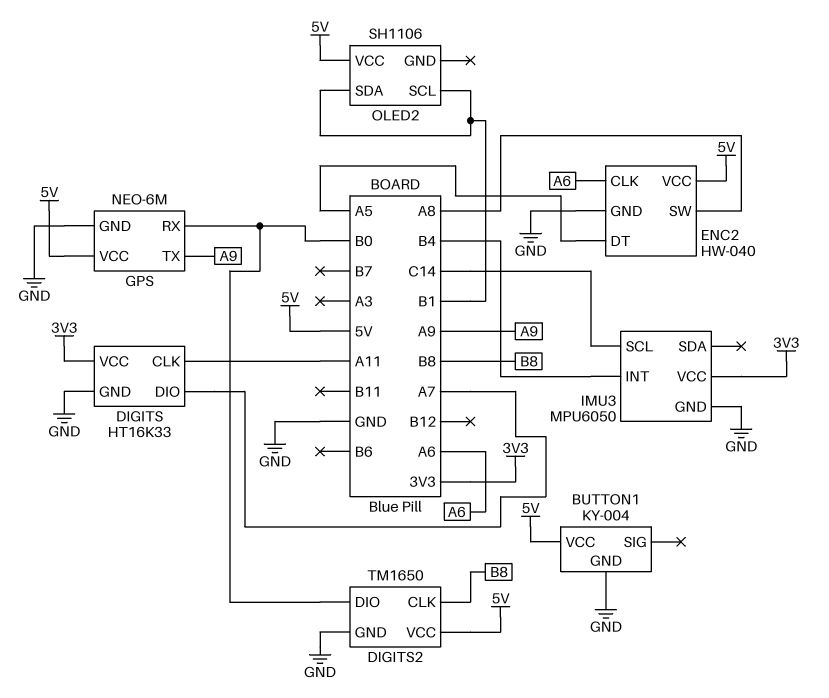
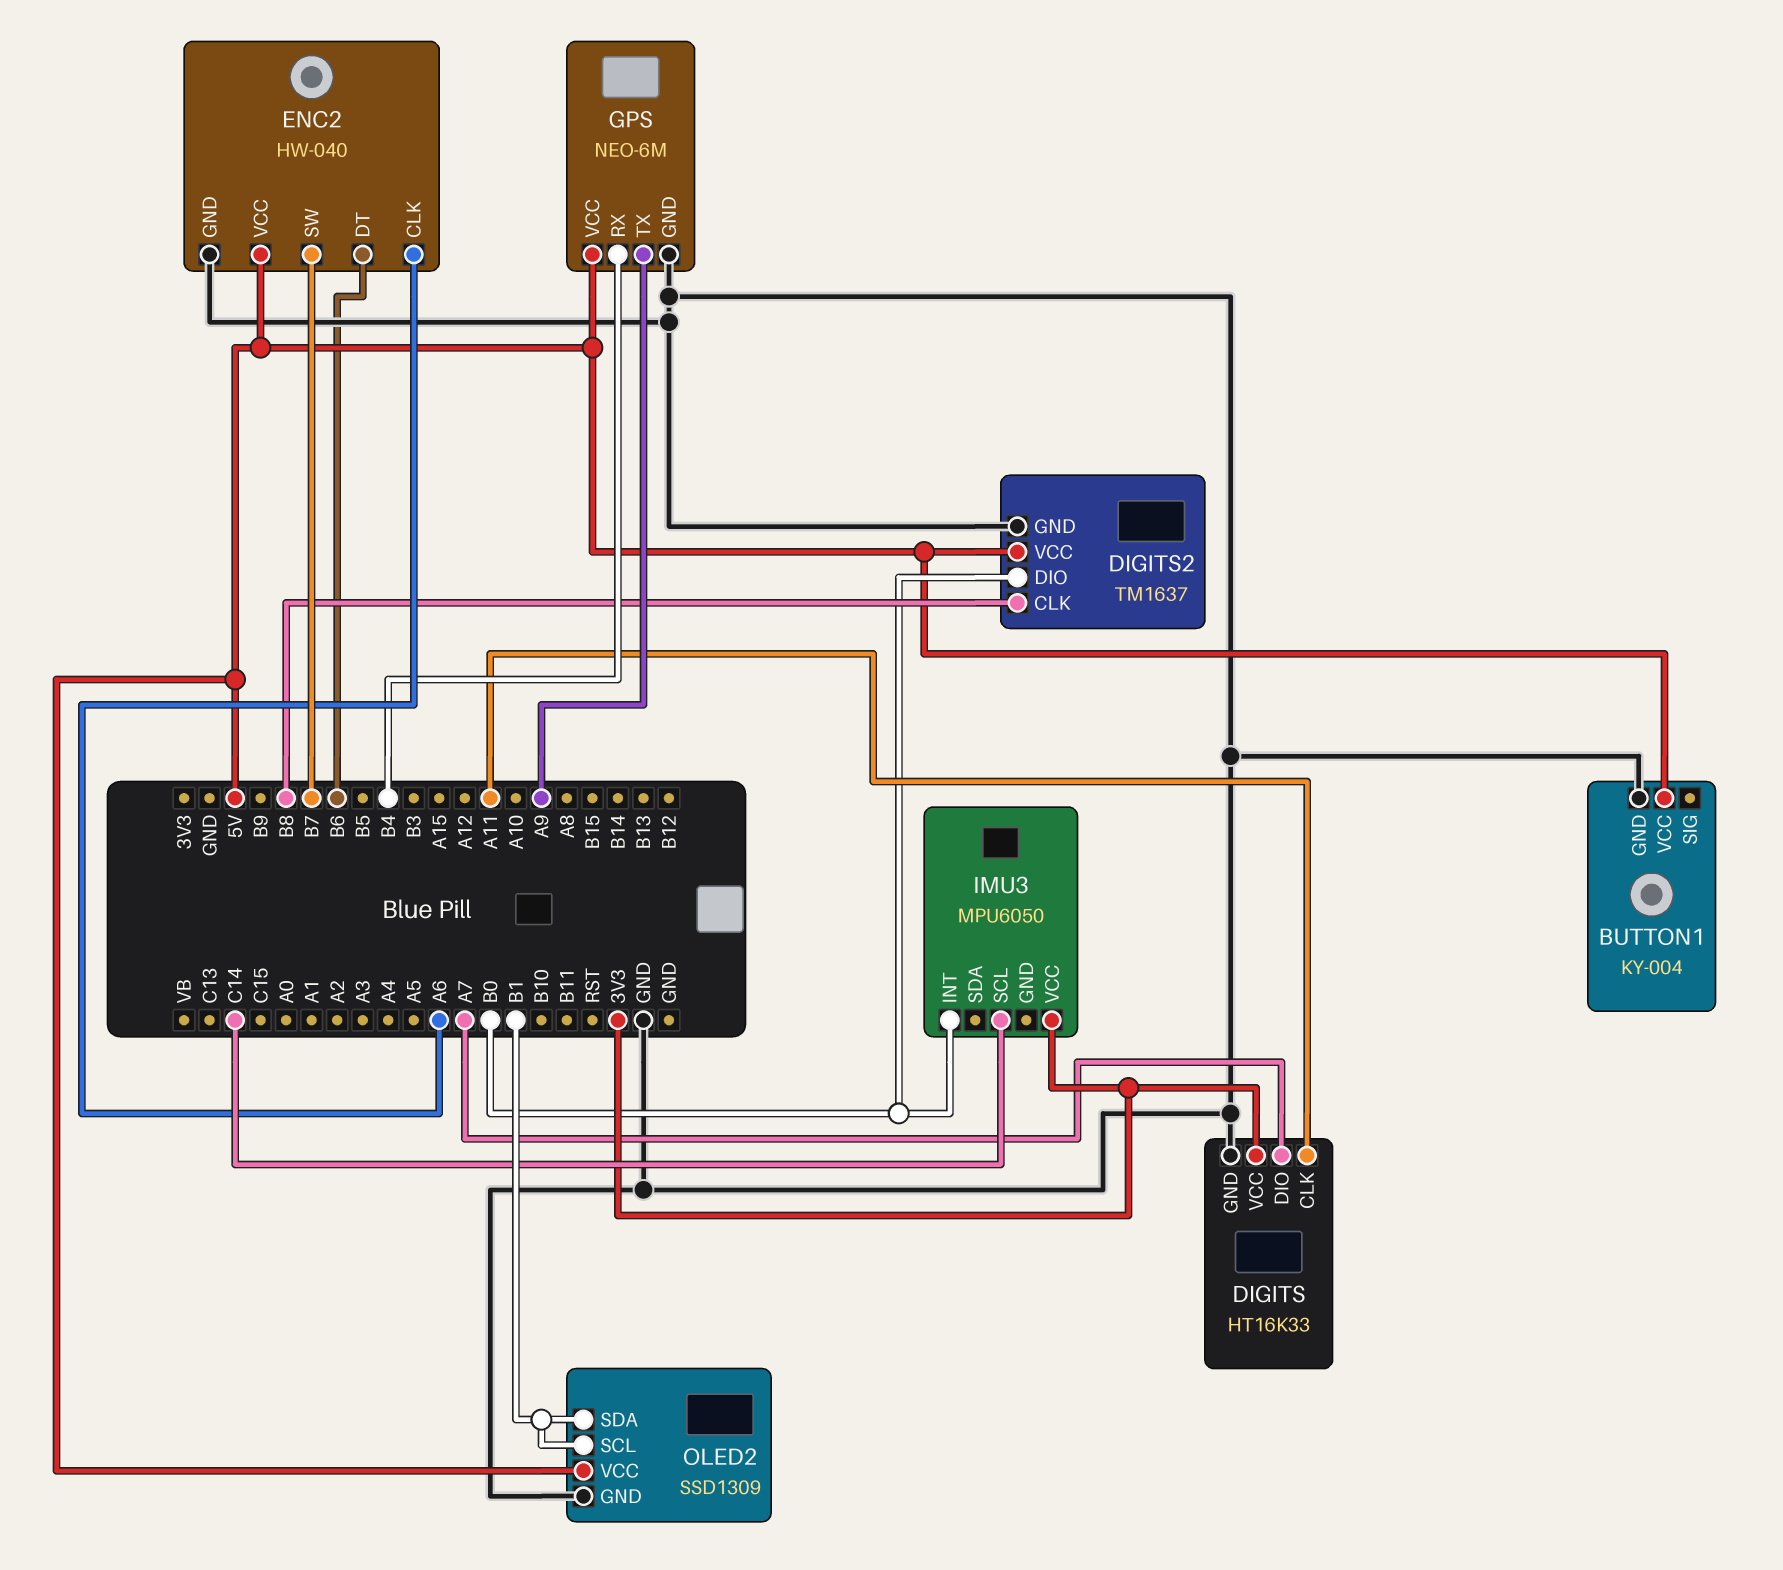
DIGITS2: TM1650 -> TM1637
ENC2 pin DT: A5 -> B6
ENC2 pin SW: A8 -> B7
GPS pin RX: B0 -> B4
IMU3 pin GND: GND -> none
IMU3 pin INT: B4 -> B0
OLED2: SH1106 -> SSD1309
OLED2 pin GND: none -> GND

